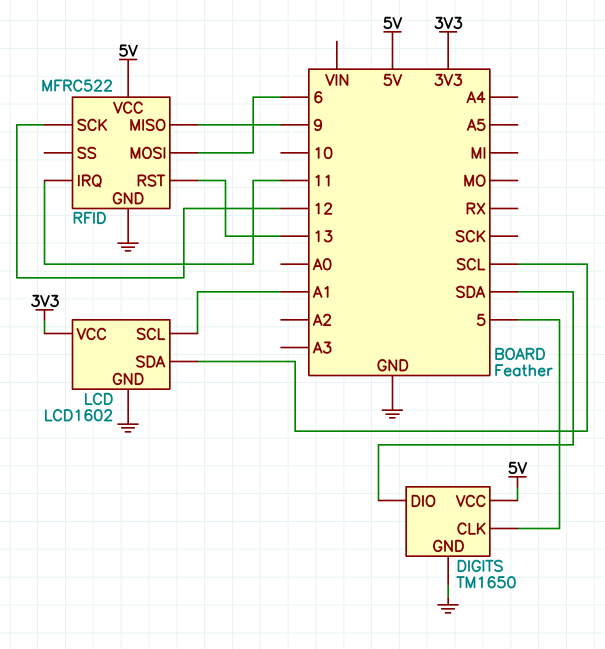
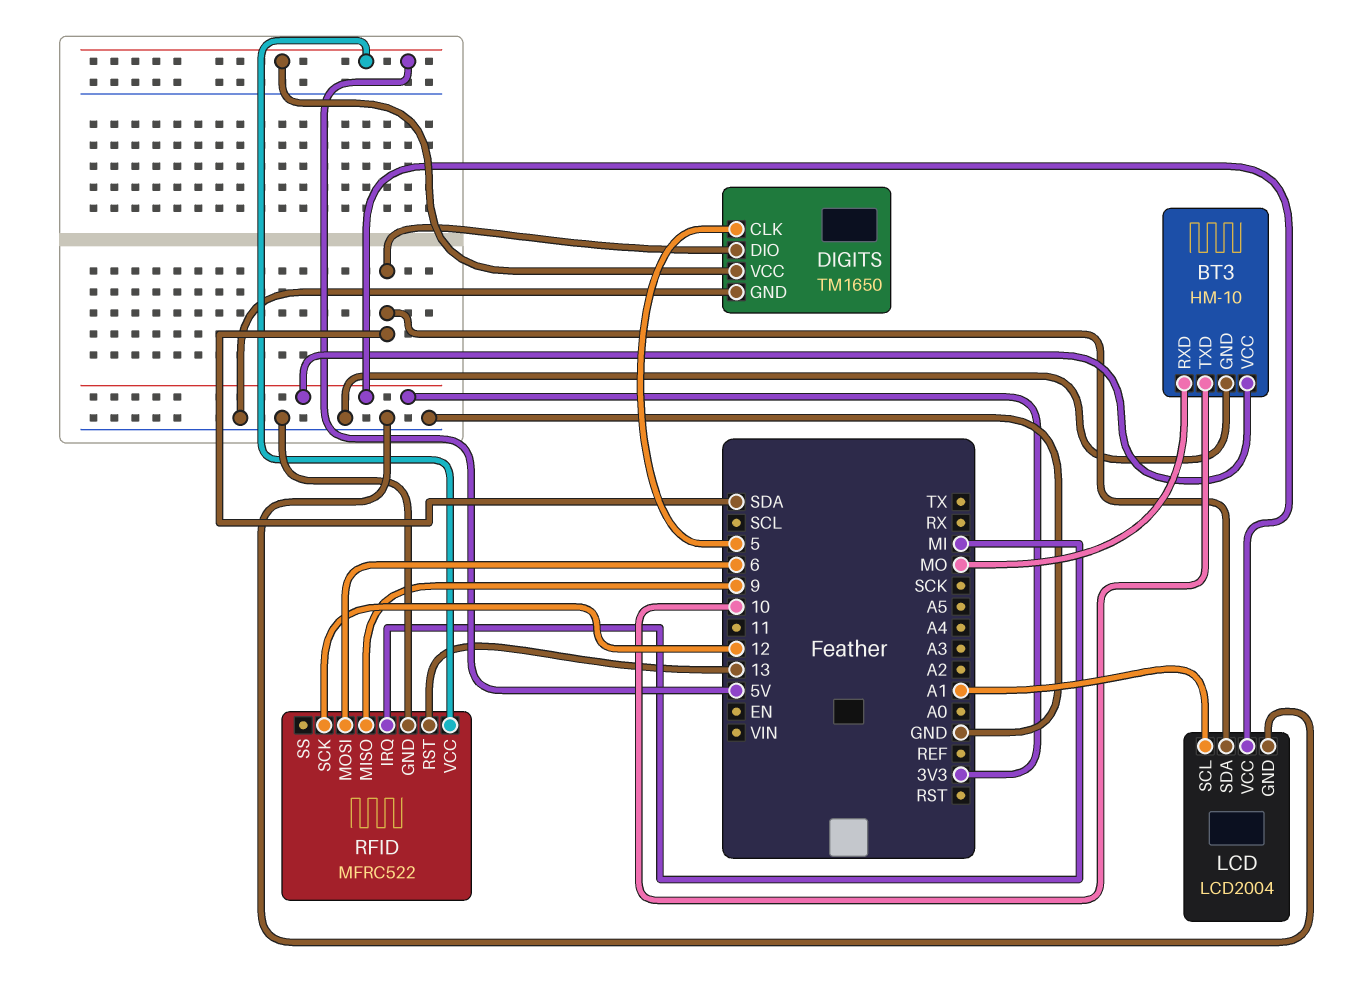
BT3: none -> HM-10
BT3 pin GND: none -> GND
BT3 pin RXD: none -> MO
BT3 pin TXD: none -> 10
BT3 pin VCC: none -> 3V3
LCD: LCD1602 -> LCD2004
LCD pin SDA: SCL -> SDA
RFID pin IRQ: 11 -> MI

